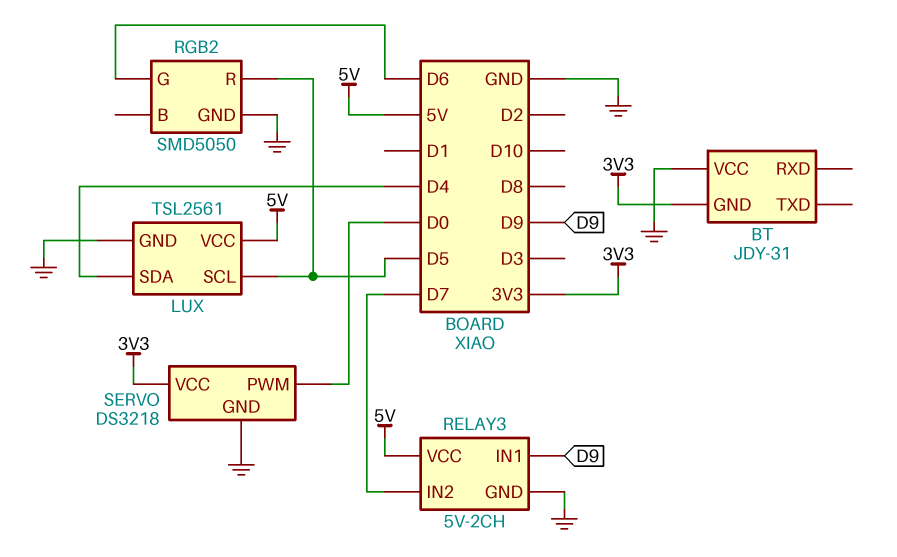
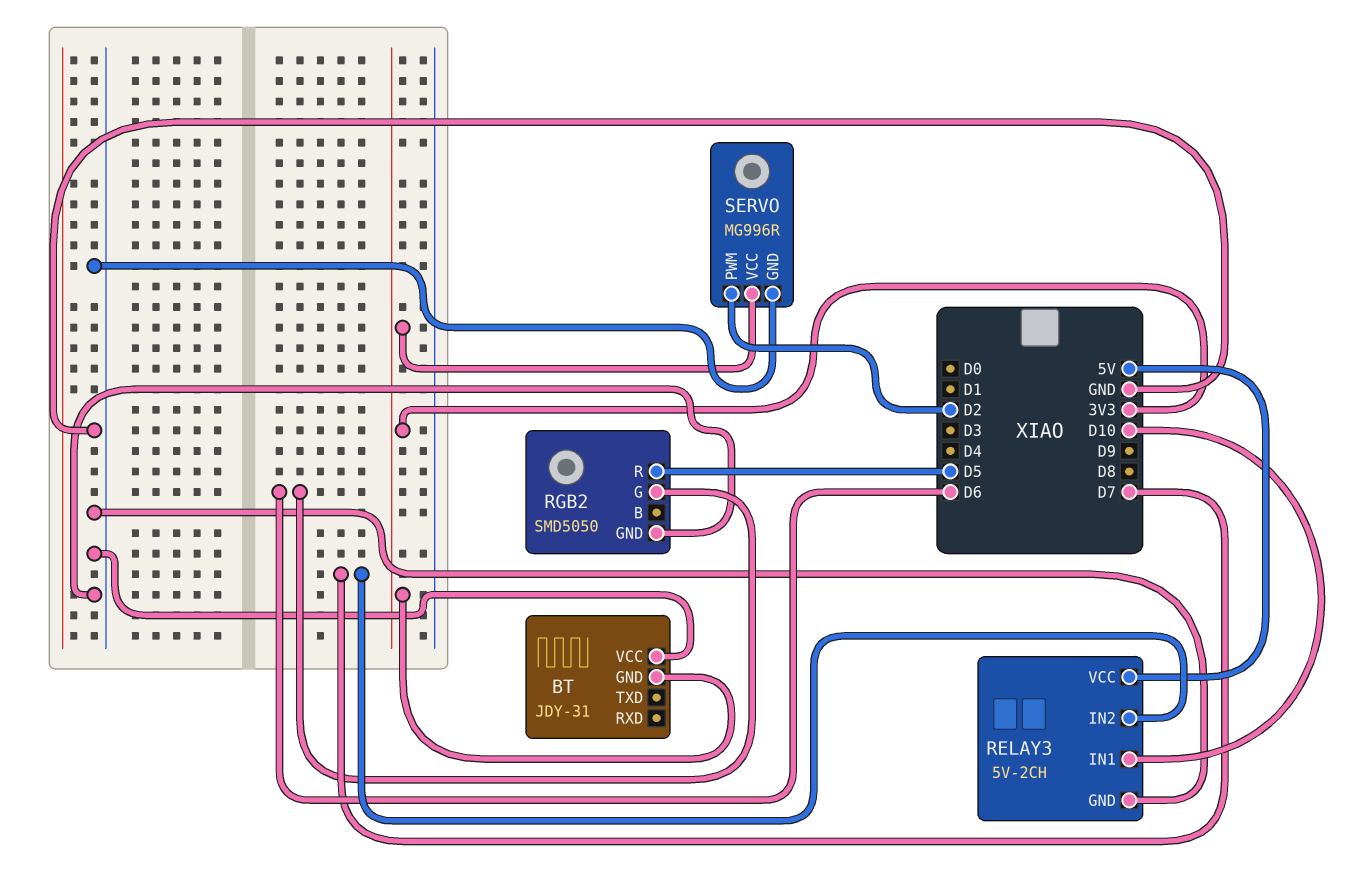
LUX: TSL2561 -> none
LUX pin GND: GND -> none
LUX pin SCL: D5 -> none
LUX pin SDA: D4 -> none
LUX pin VCC: 5V -> none
RELAY3 pin IN1: D9 -> D10
SERVO: DS3218 -> MG996R
SERVO pin PWM: D0 -> D2

